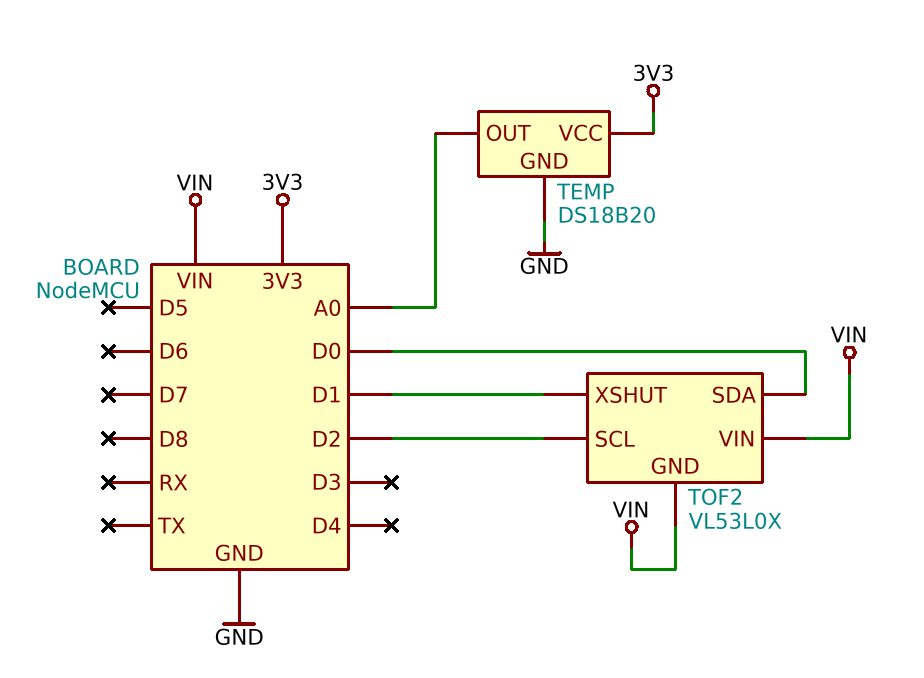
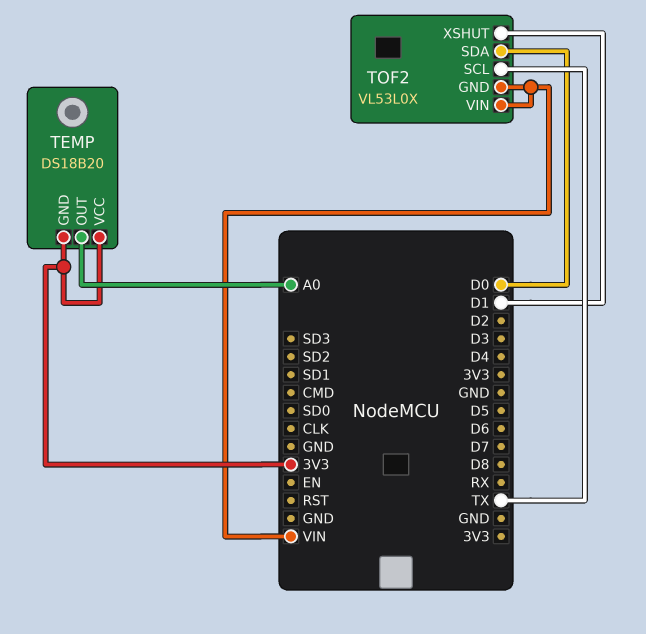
TEMP pin GND: GND -> 3V3
TOF2 pin SCL: D2 -> TX

